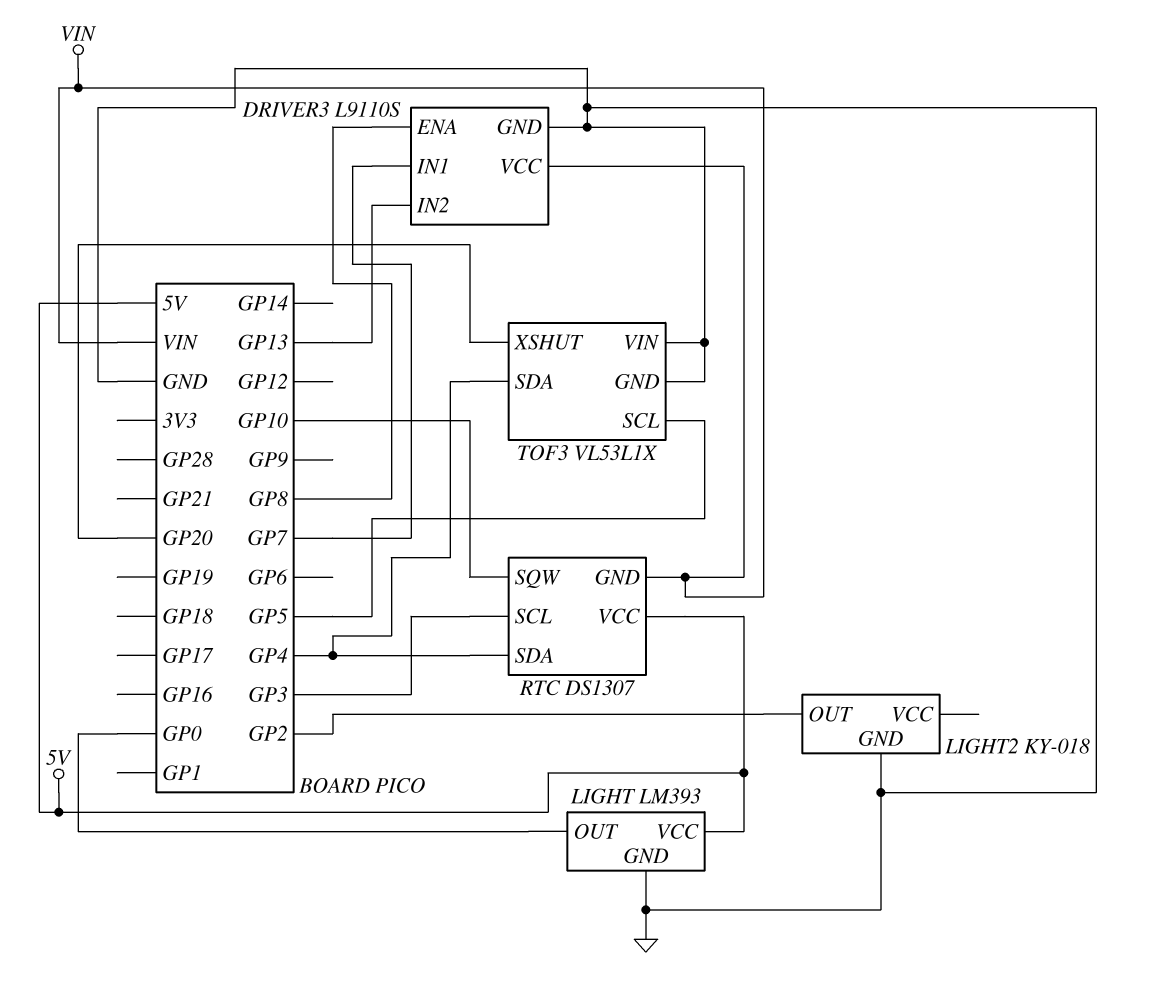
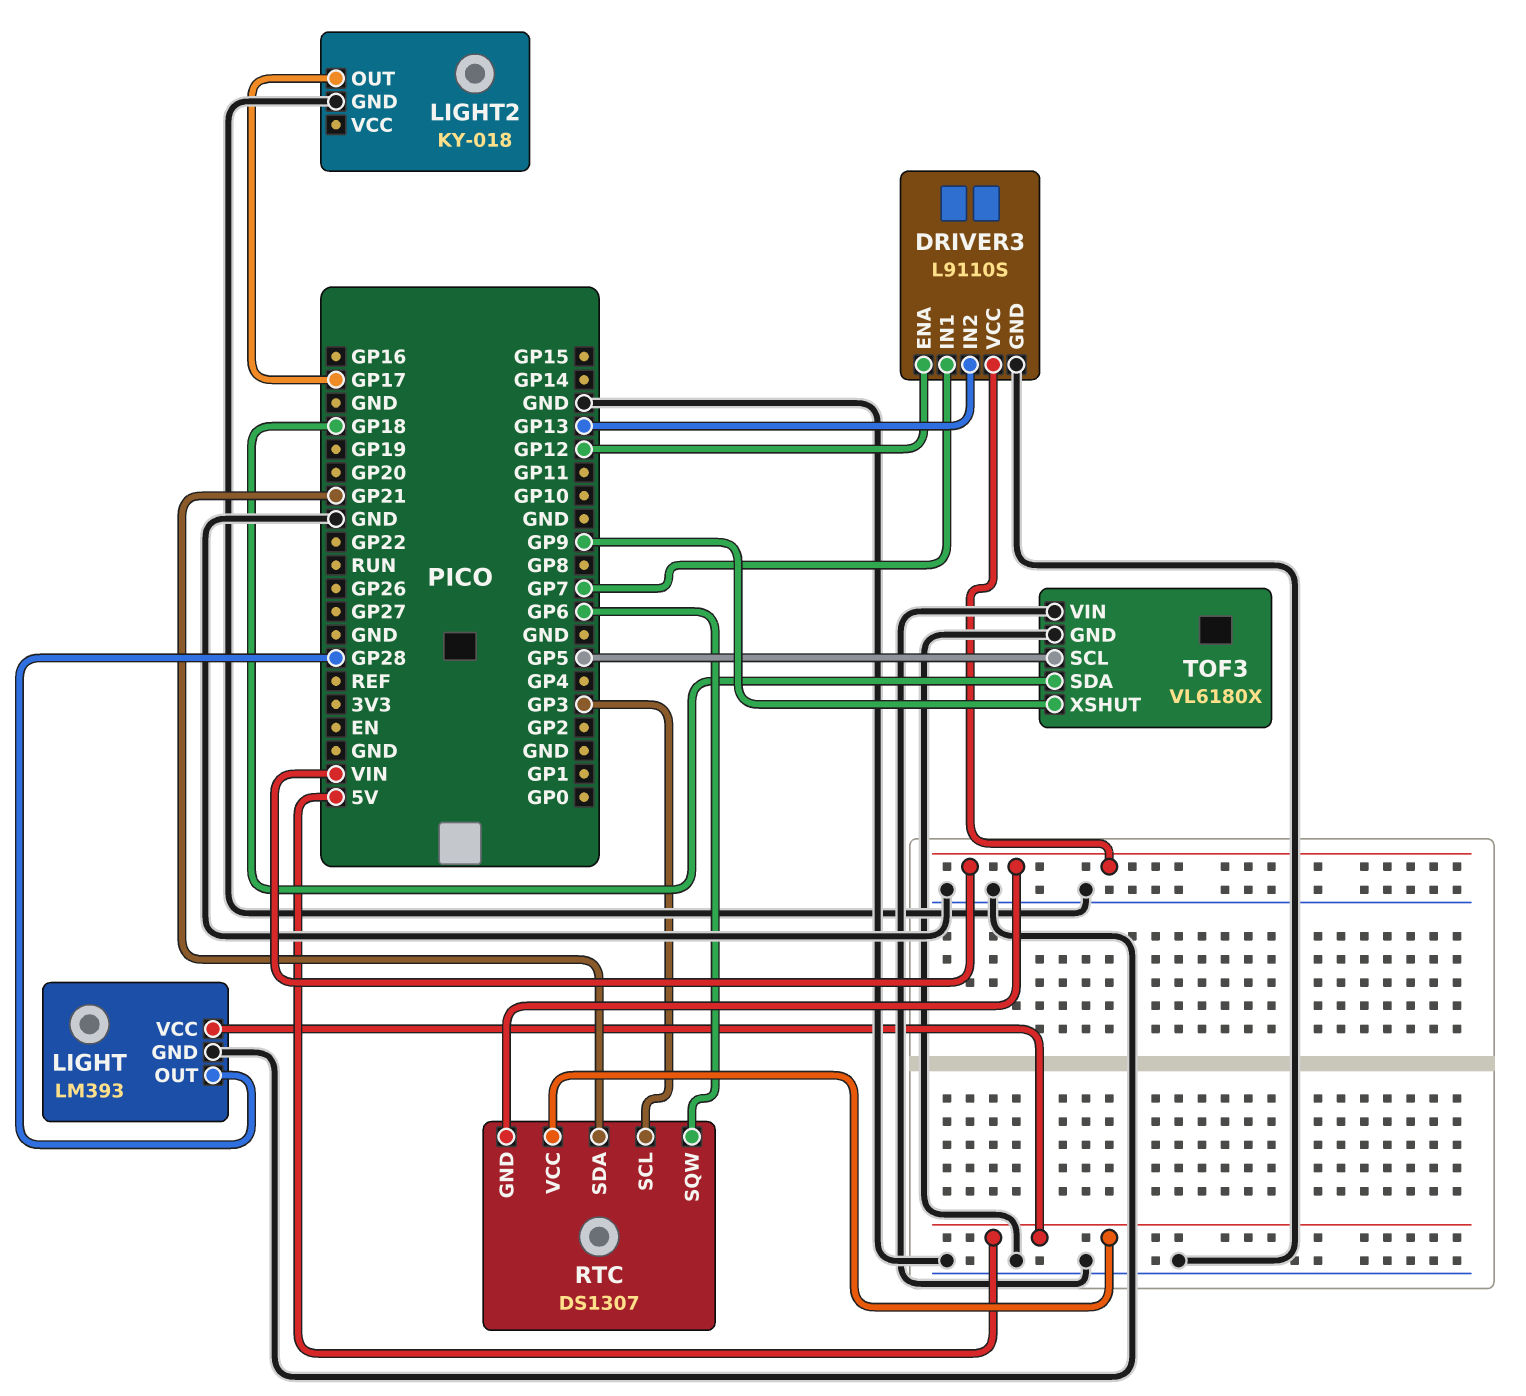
DRIVER3 pin ENA: GP8 -> GP12
LIGHT pin OUT: GP0 -> GP28
LIGHT2 pin OUT: GP2 -> GP17
RTC pin SDA: GP4 -> GP21
RTC pin SQW: GP10 -> GP6
TOF3: VL53L1X -> VL6180X
TOF3 pin SDA: GP4 -> GP18
TOF3 pin XSHUT: GP20 -> GP9

